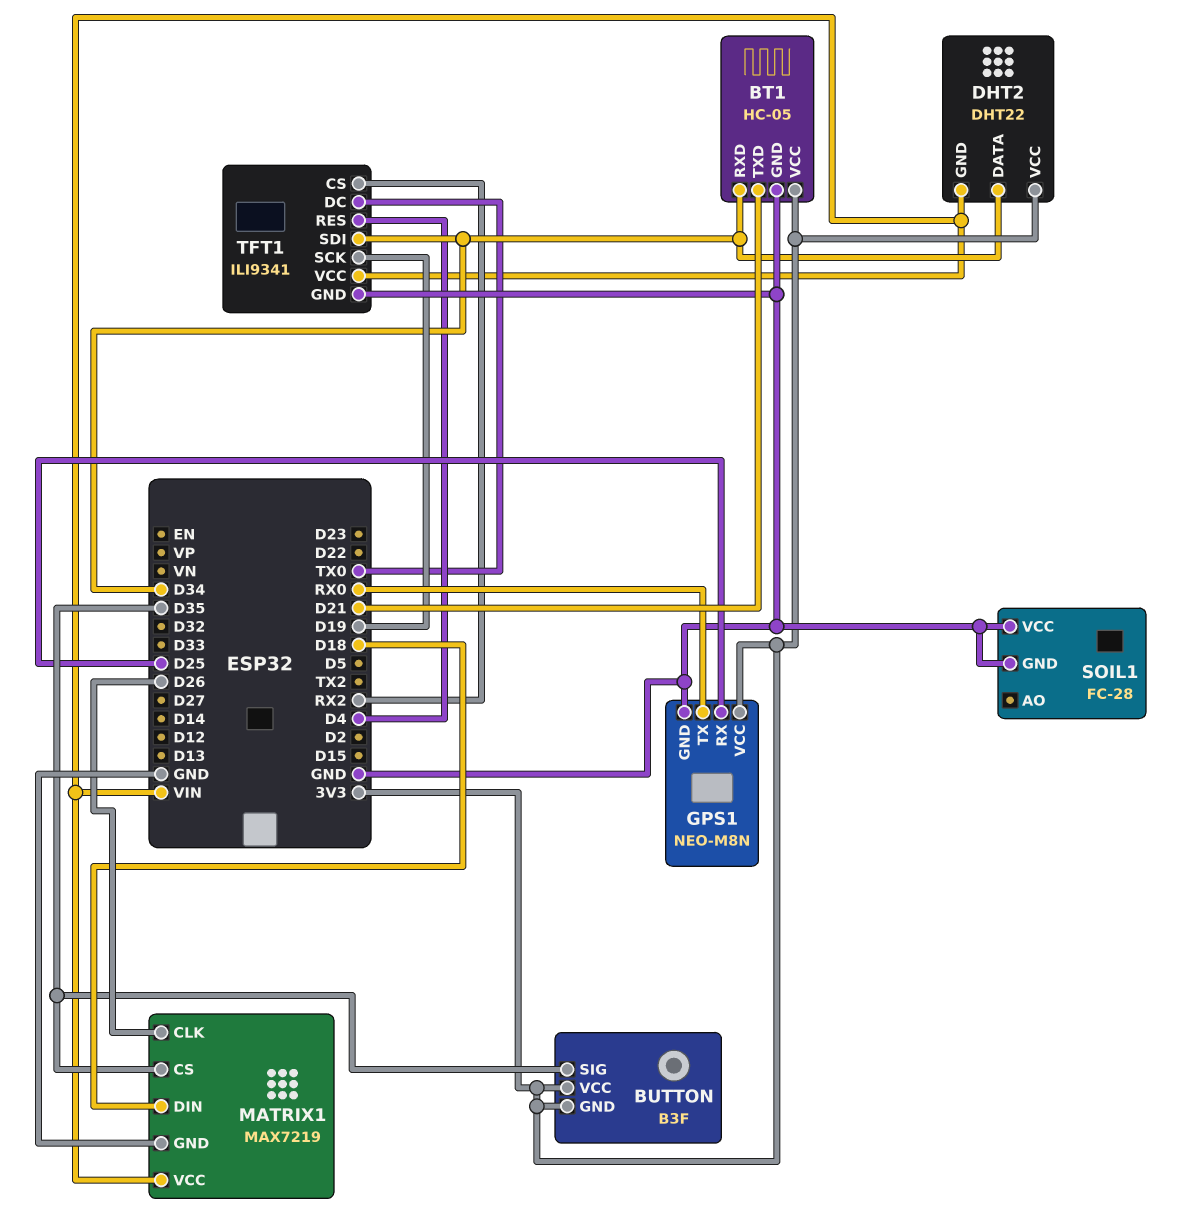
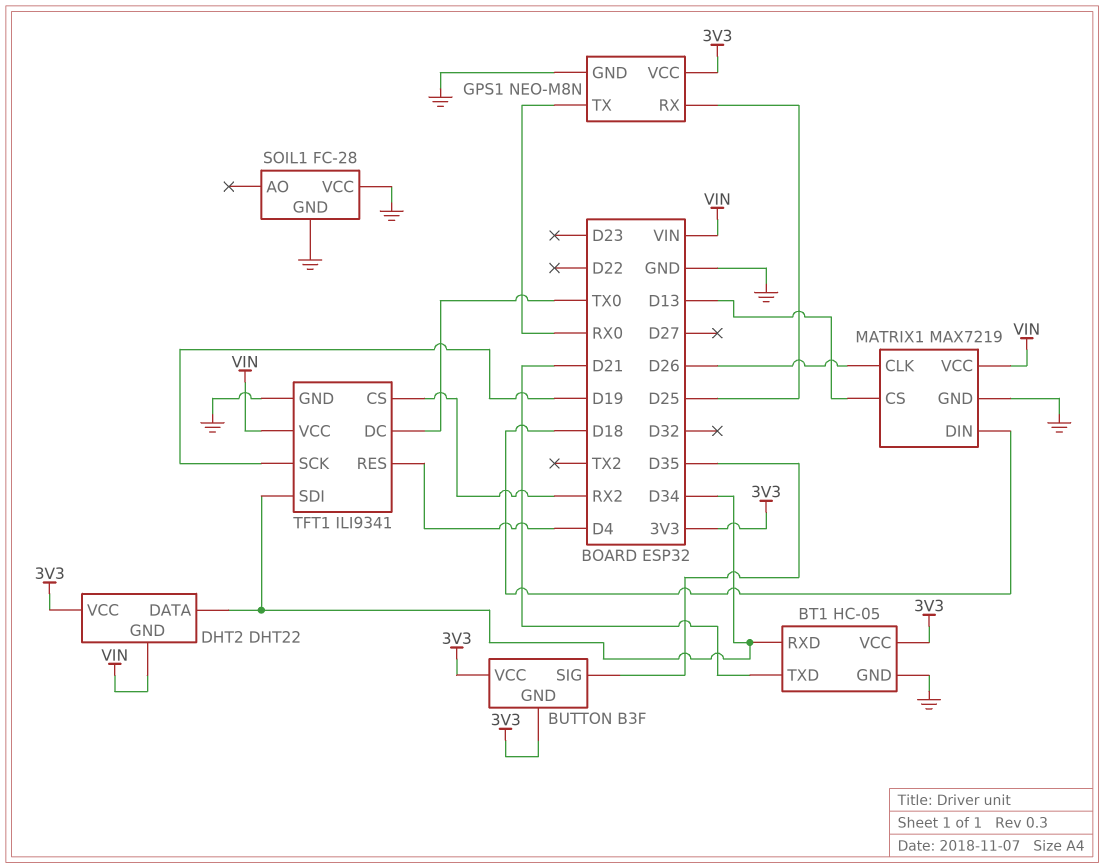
MATRIX1 pin CS: D35 -> D13

